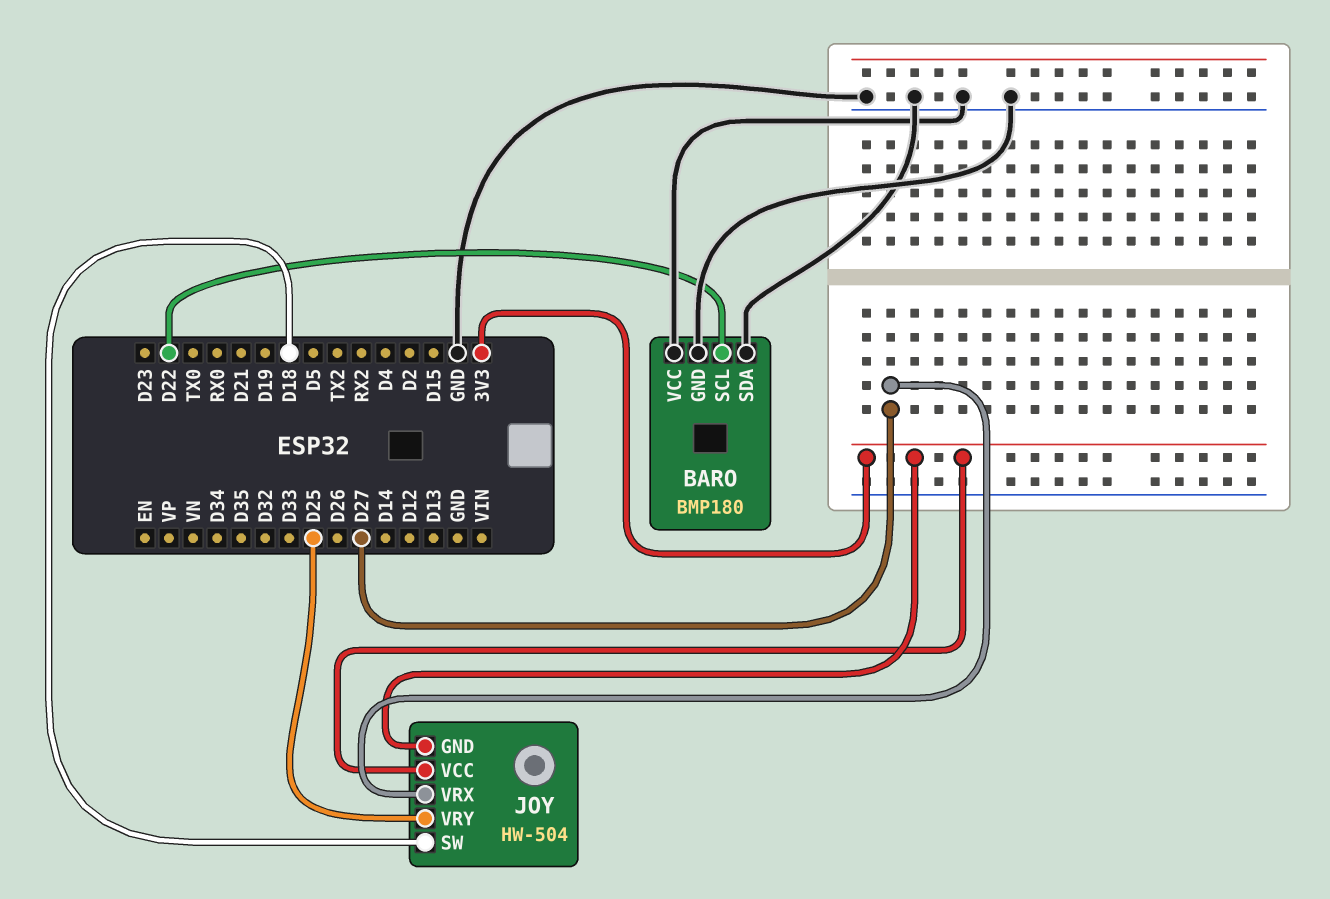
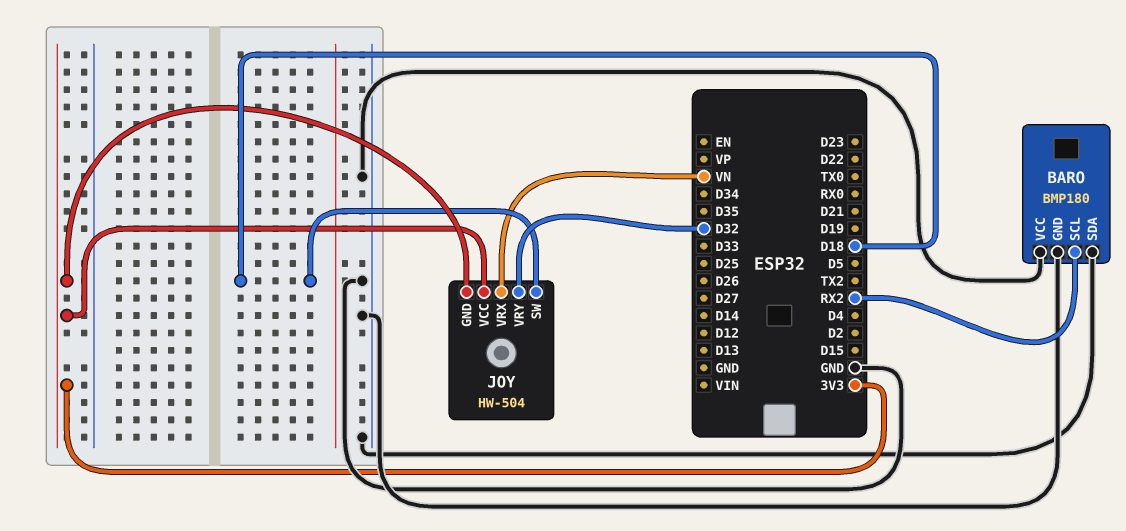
BARO pin SCL: D22 -> RX2
JOY pin VRX: D27 -> VN
JOY pin VRY: D25 -> D32

